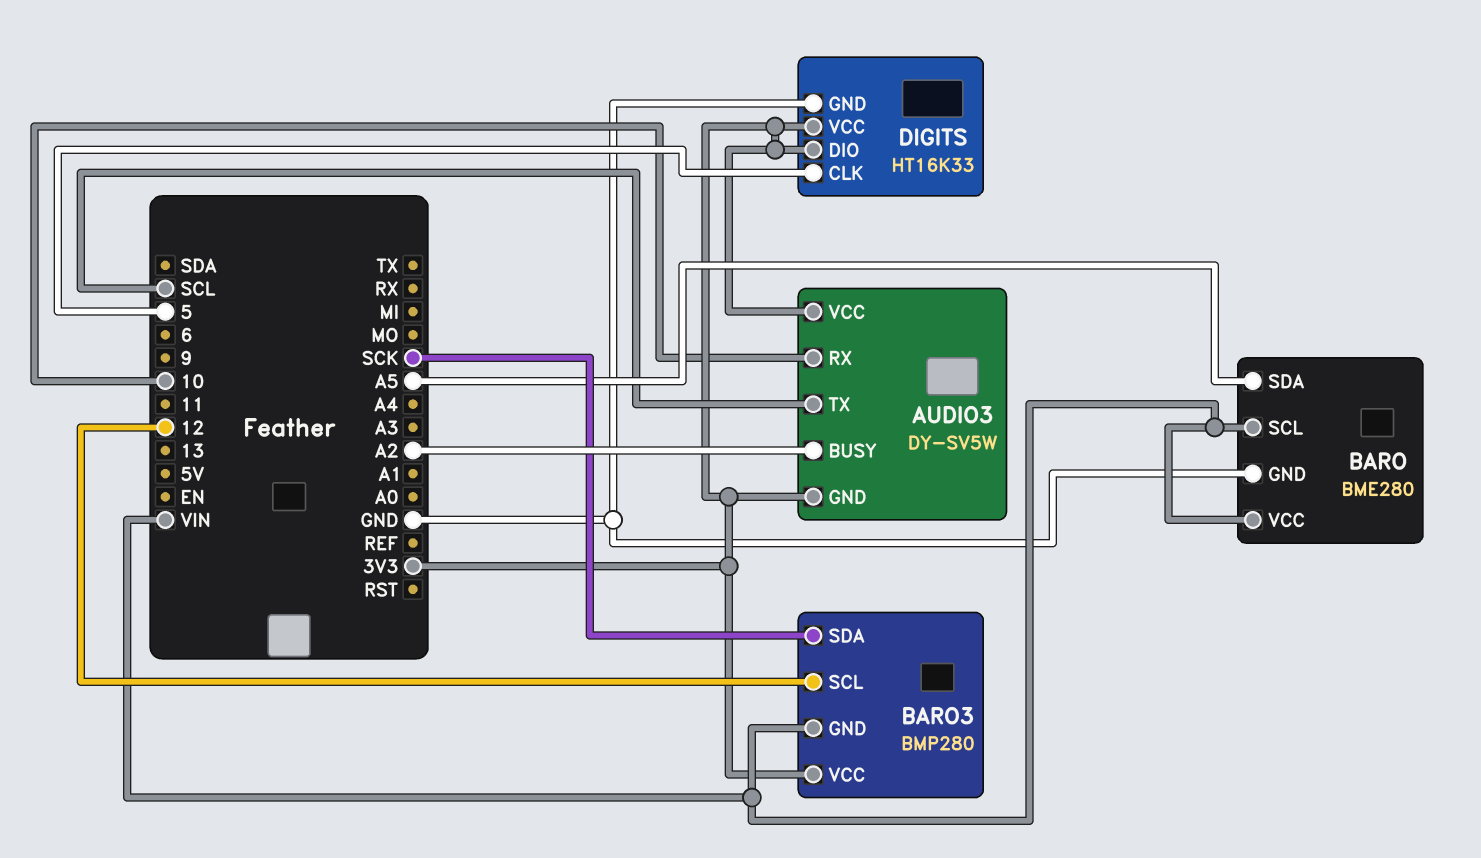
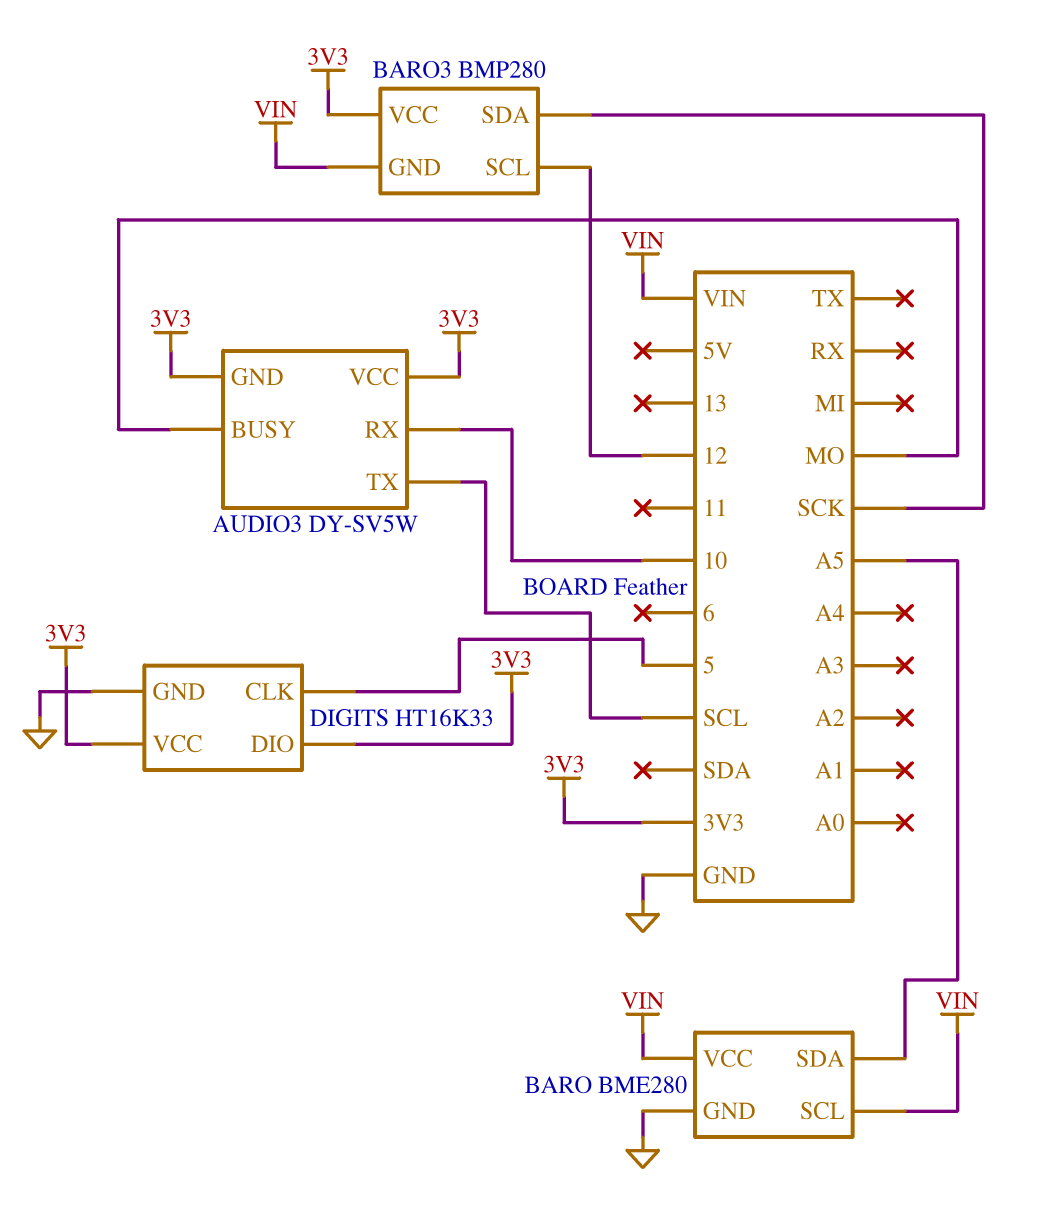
AUDIO3 pin BUSY: A2 -> MO

